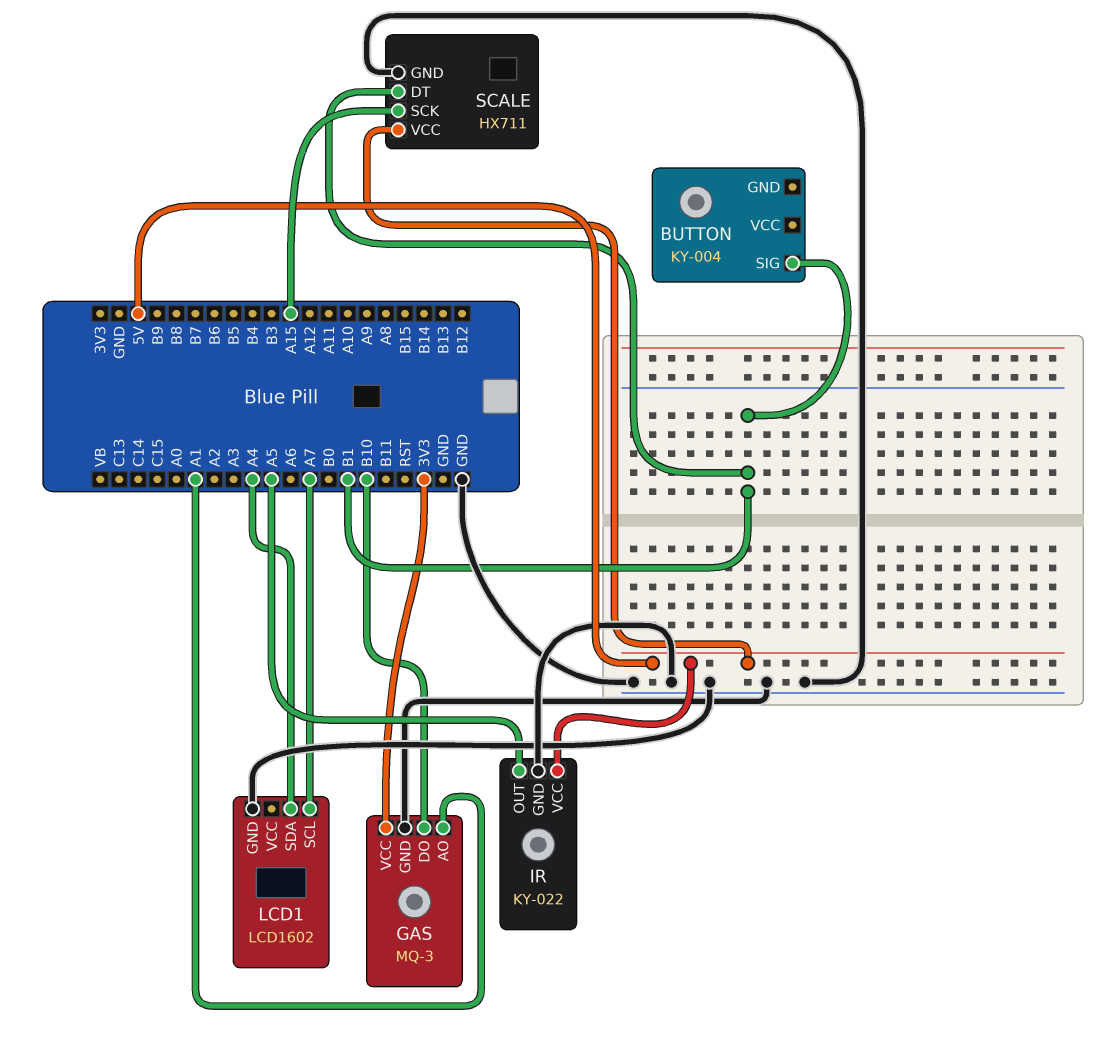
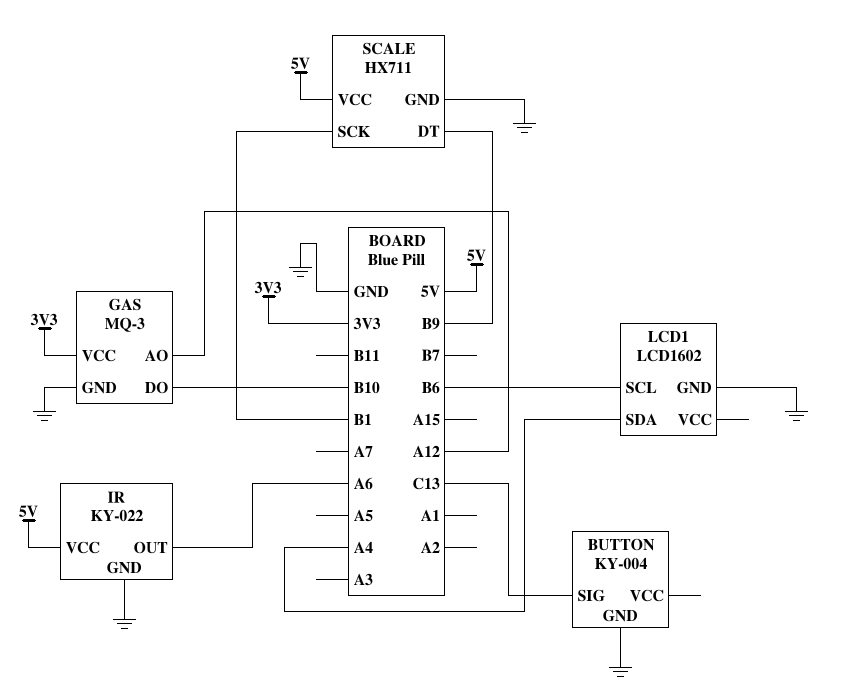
BUTTON pin GND: none -> GND
BUTTON pin SIG: B1 -> C13
GAS pin AO: A1 -> A12
IR pin OUT: A5 -> A6
LCD1 pin SCL: A7 -> B6
SCALE pin DT: B1 -> B9
SCALE pin SCK: A15 -> B1

